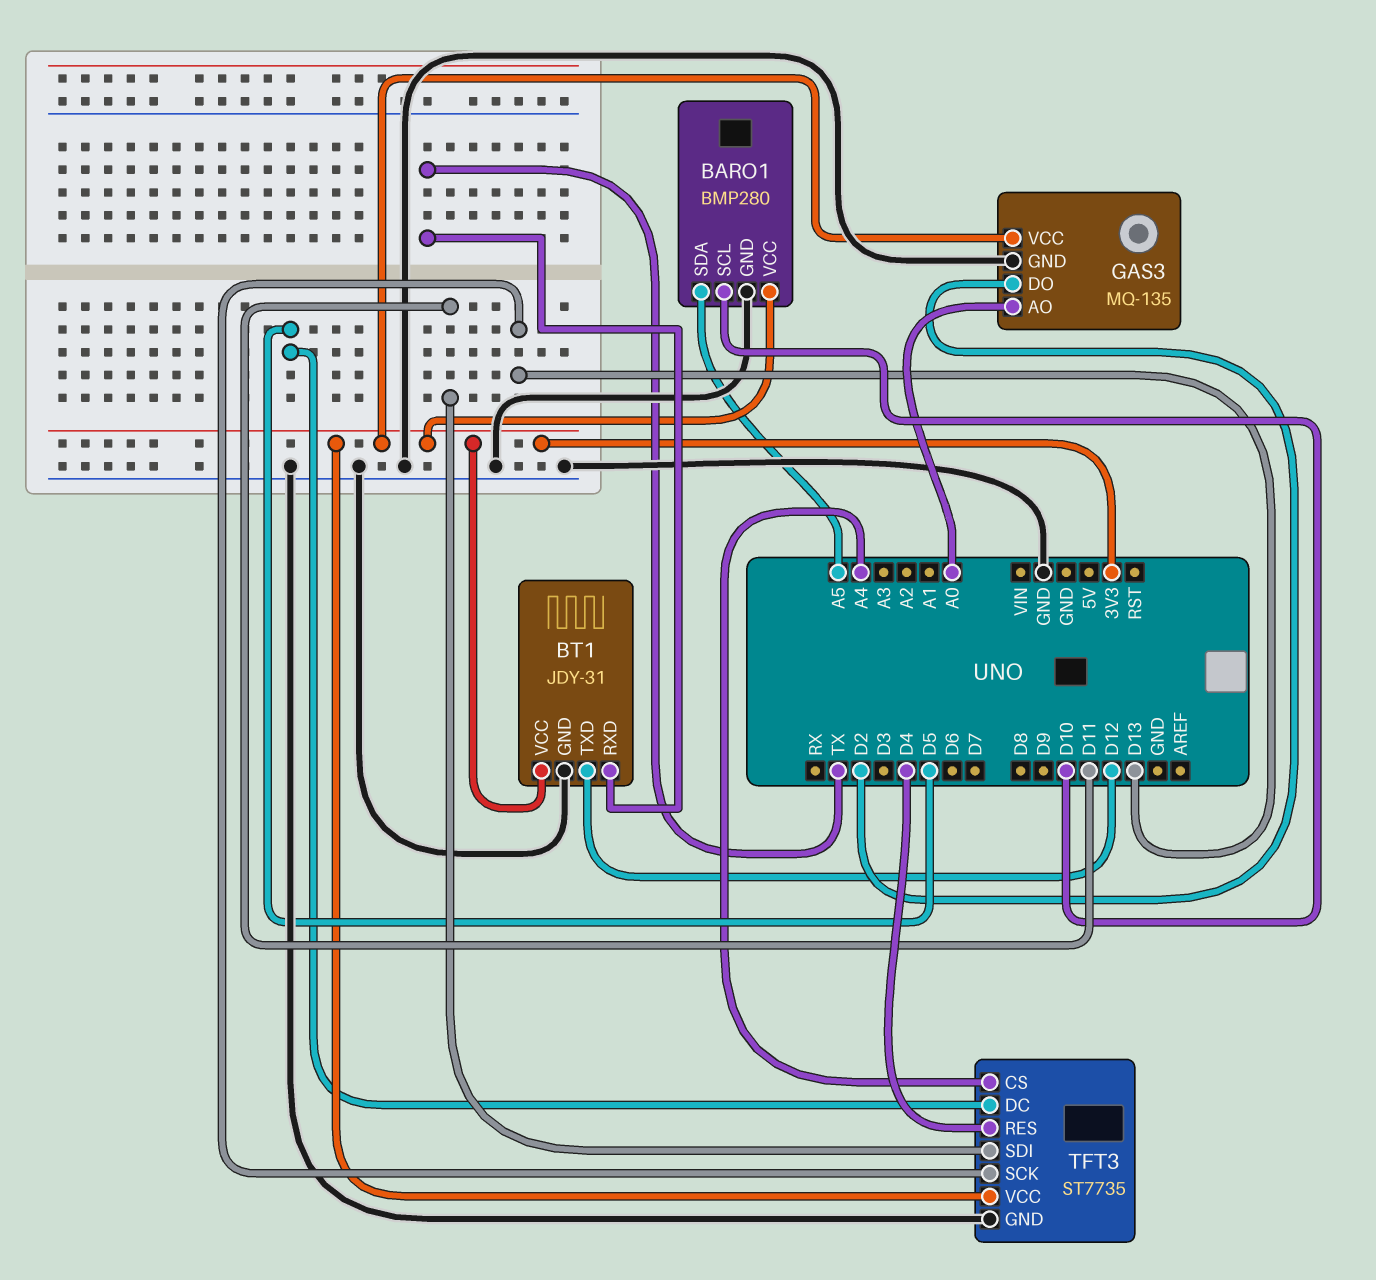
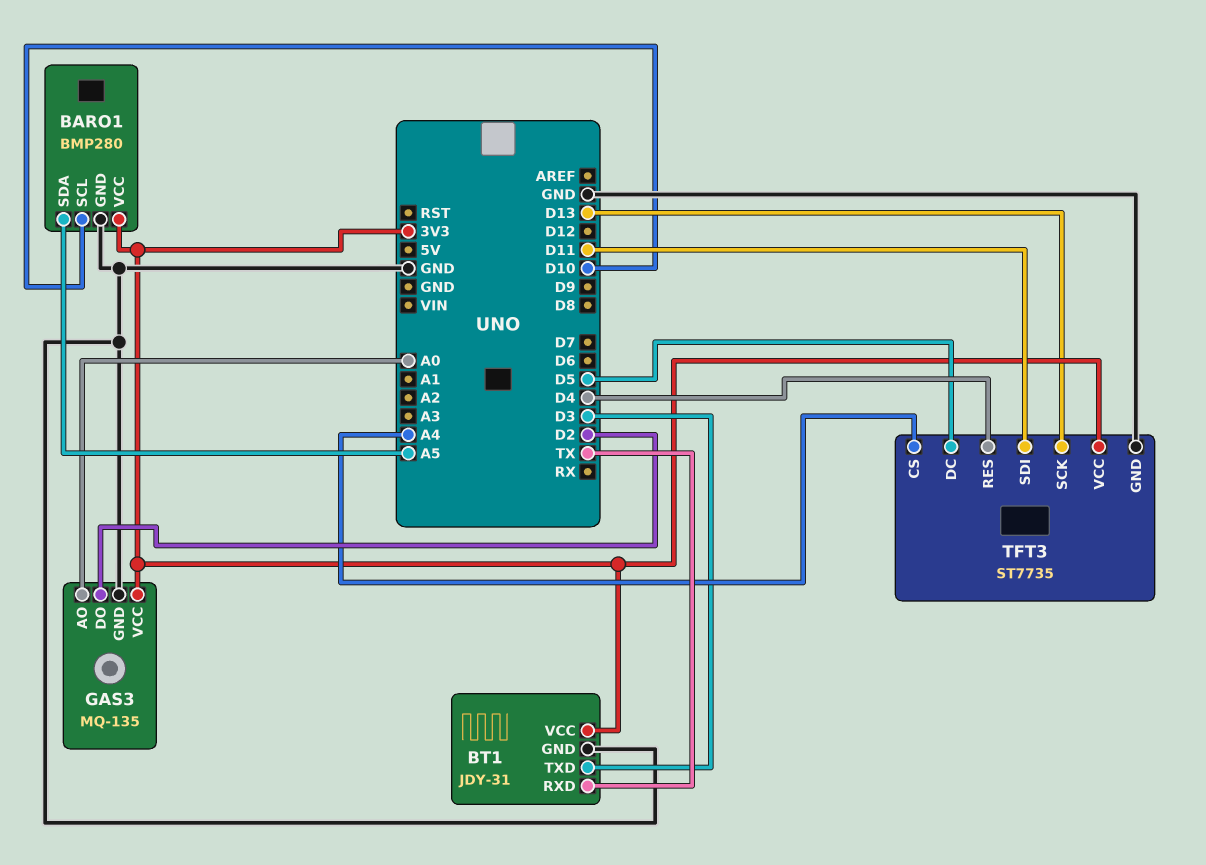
BT1 pin TXD: D12 -> D3

